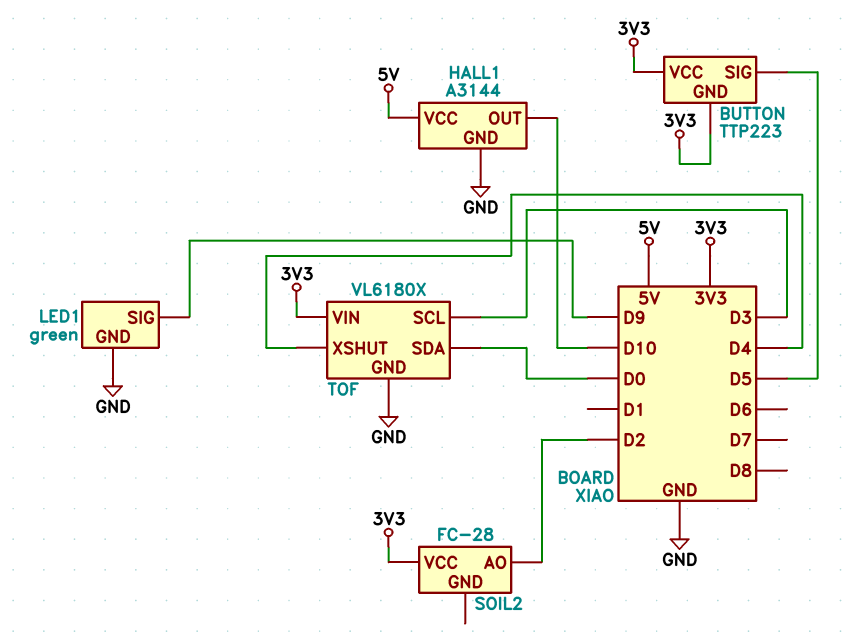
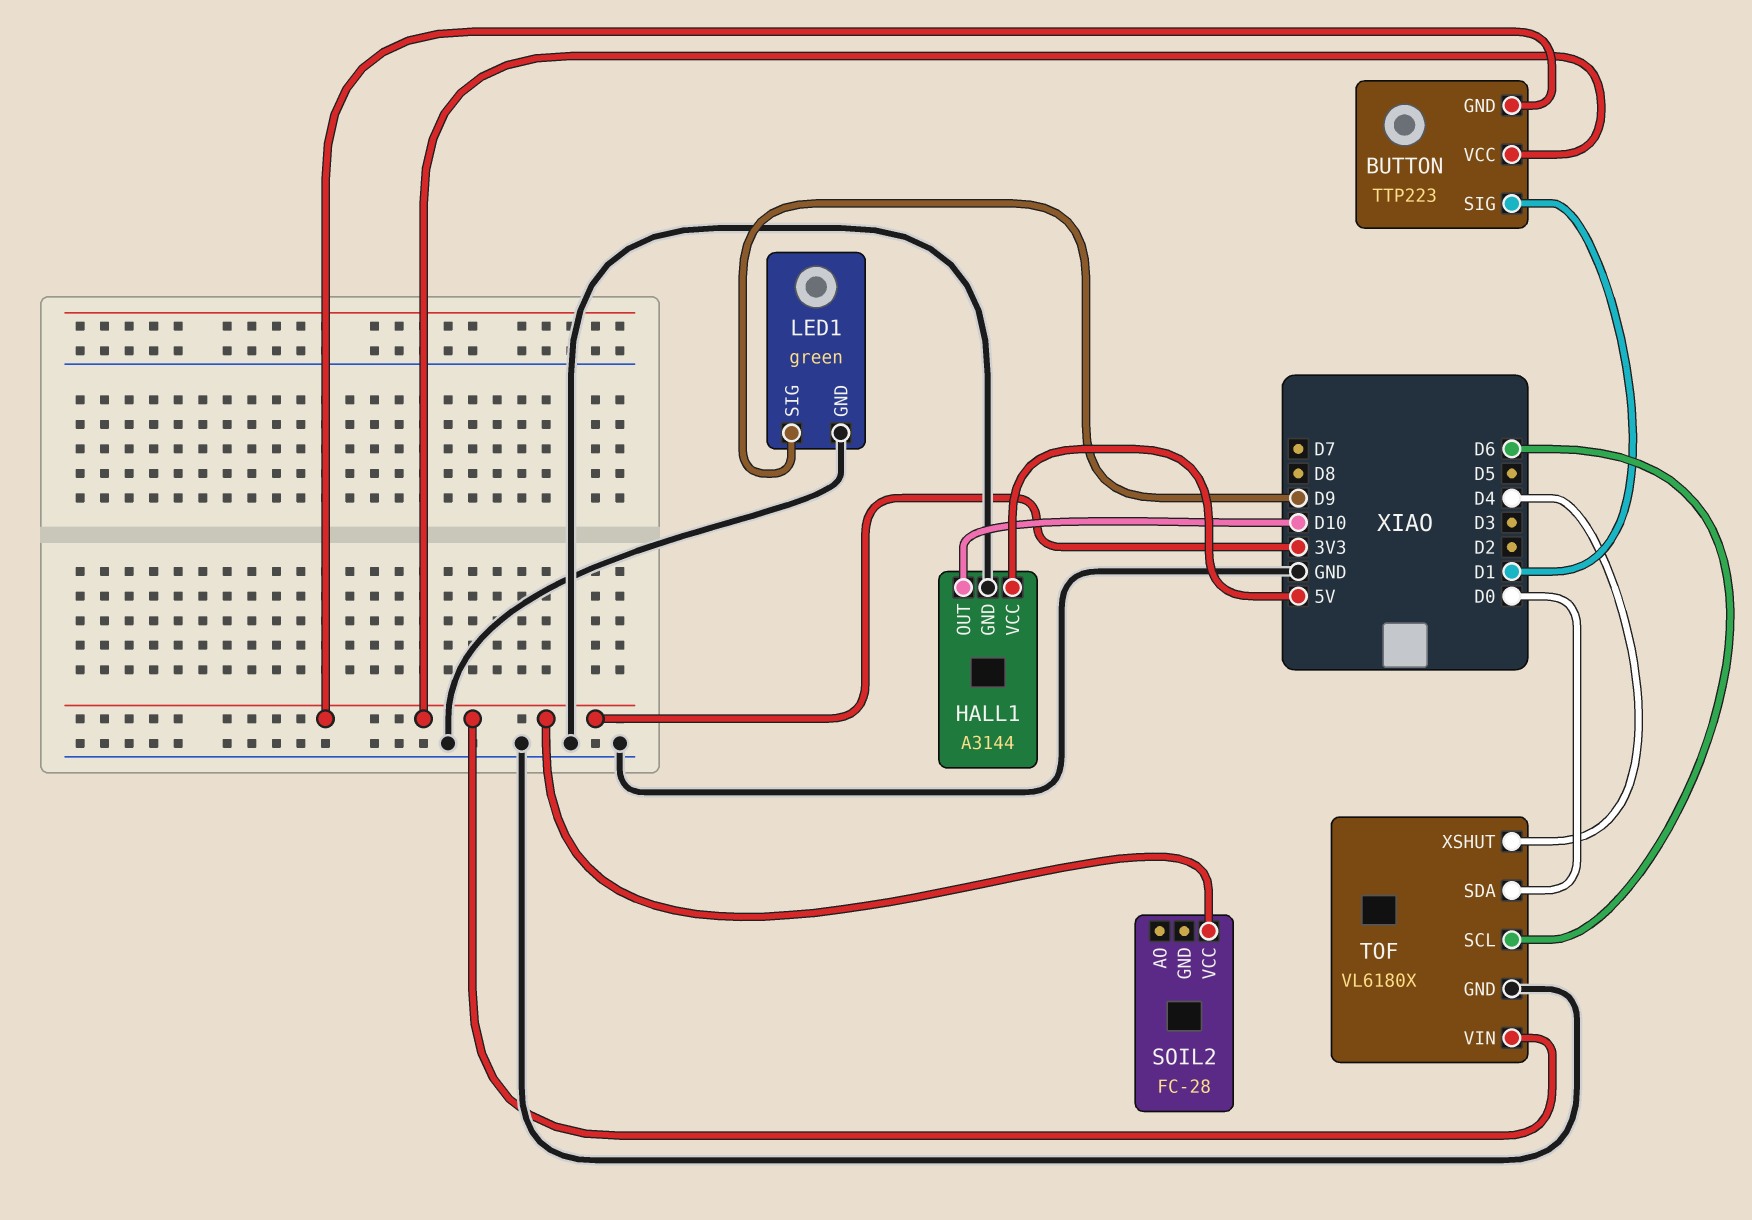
BUTTON pin SIG: D5 -> D1
SOIL2 pin AO: D2 -> none
TOF pin SCL: D3 -> D6

